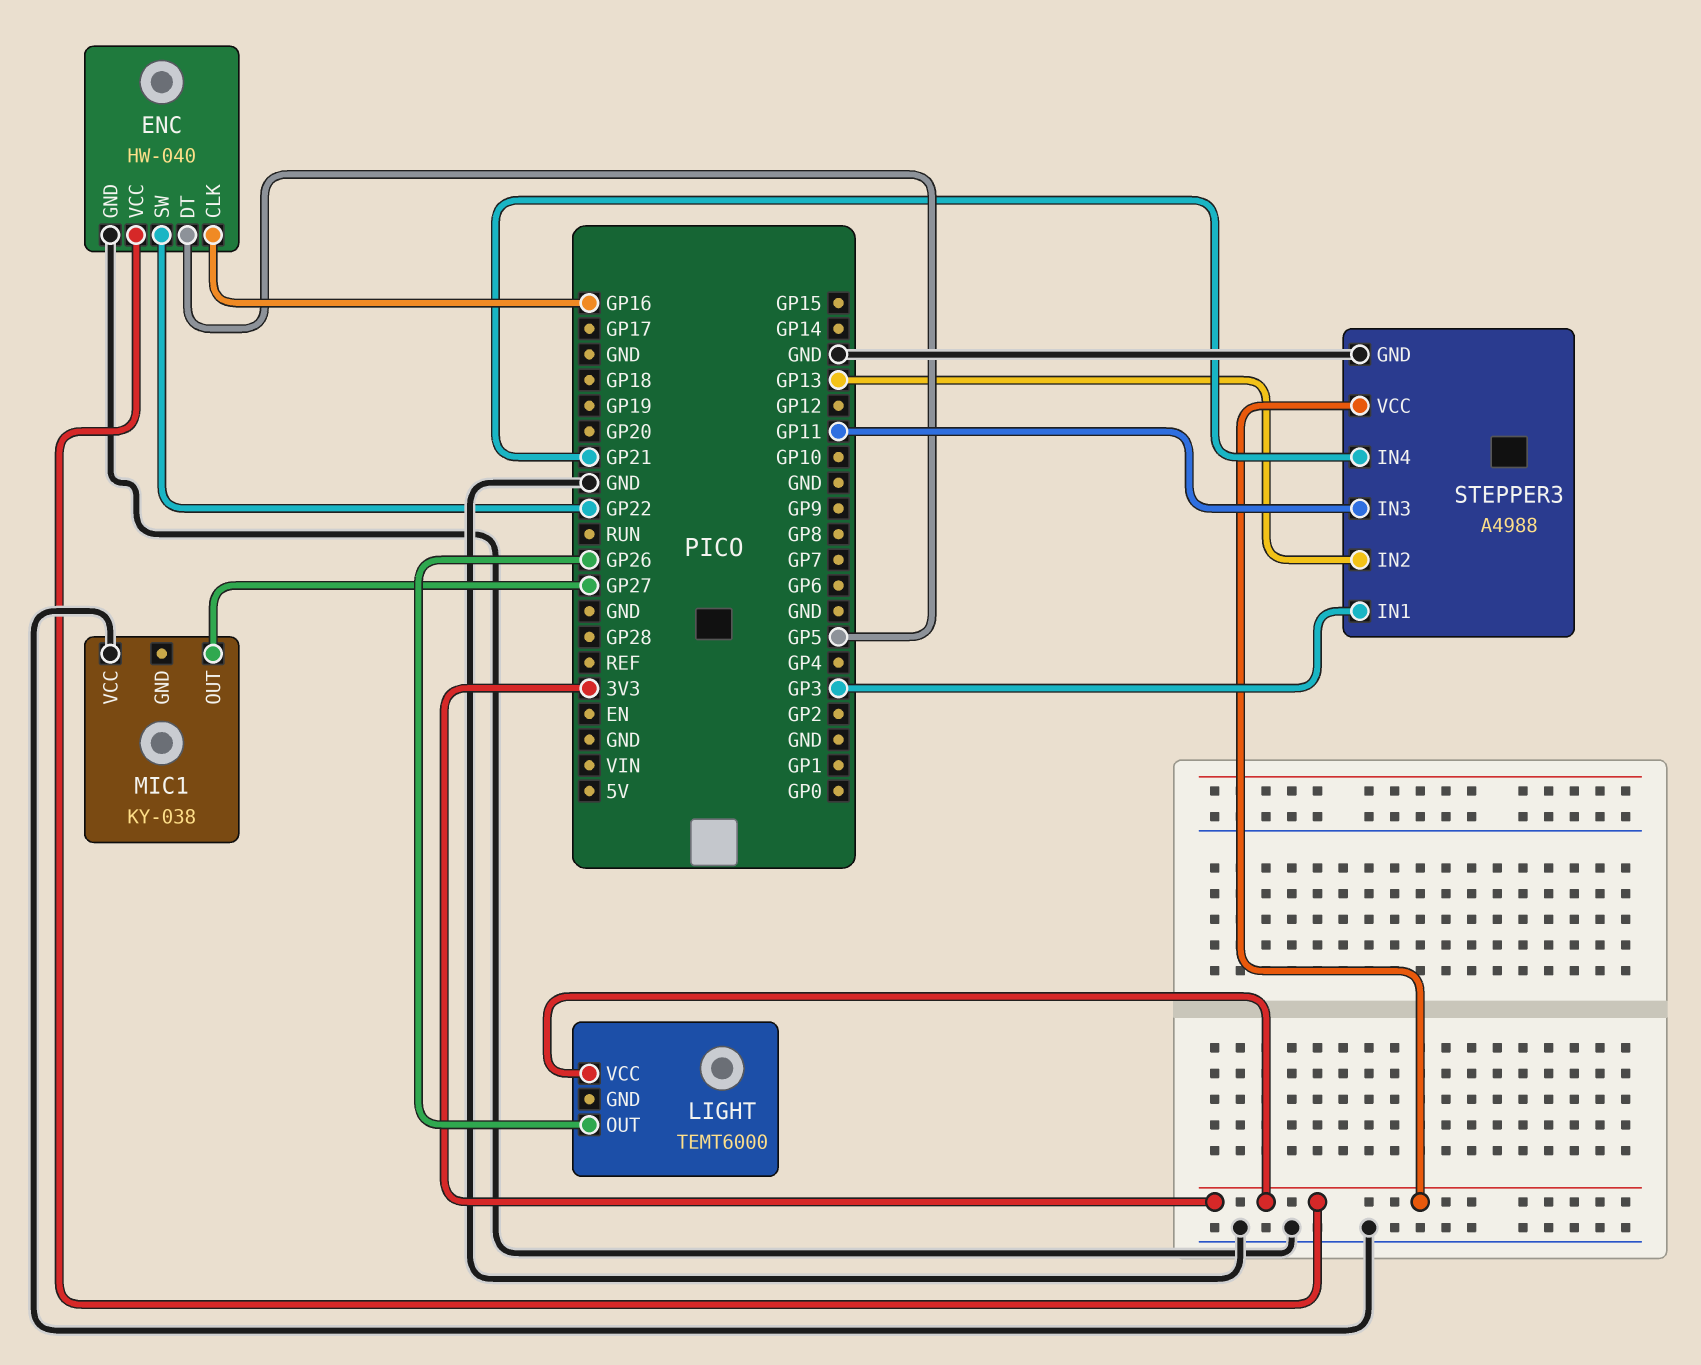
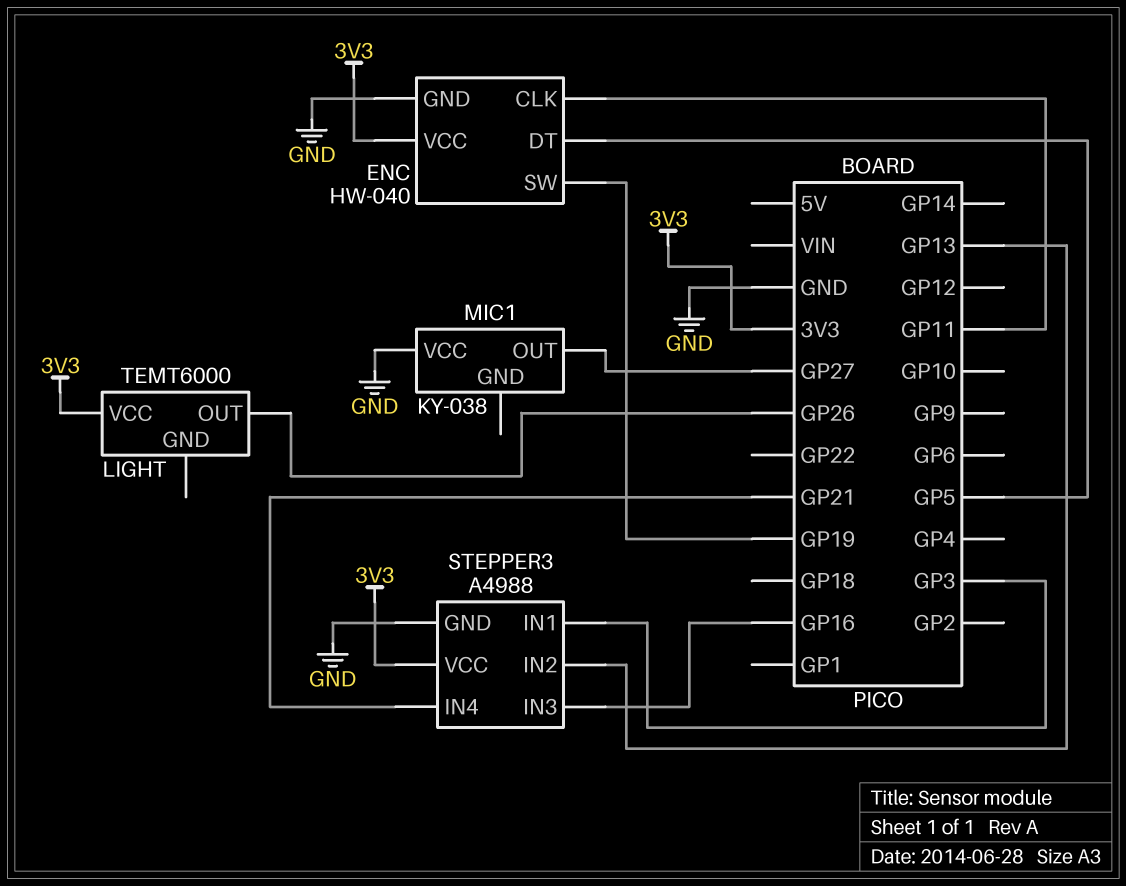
ENC pin CLK: GP16 -> GP11
ENC pin SW: GP22 -> GP19
STEPPER3 pin IN3: GP11 -> GP16

